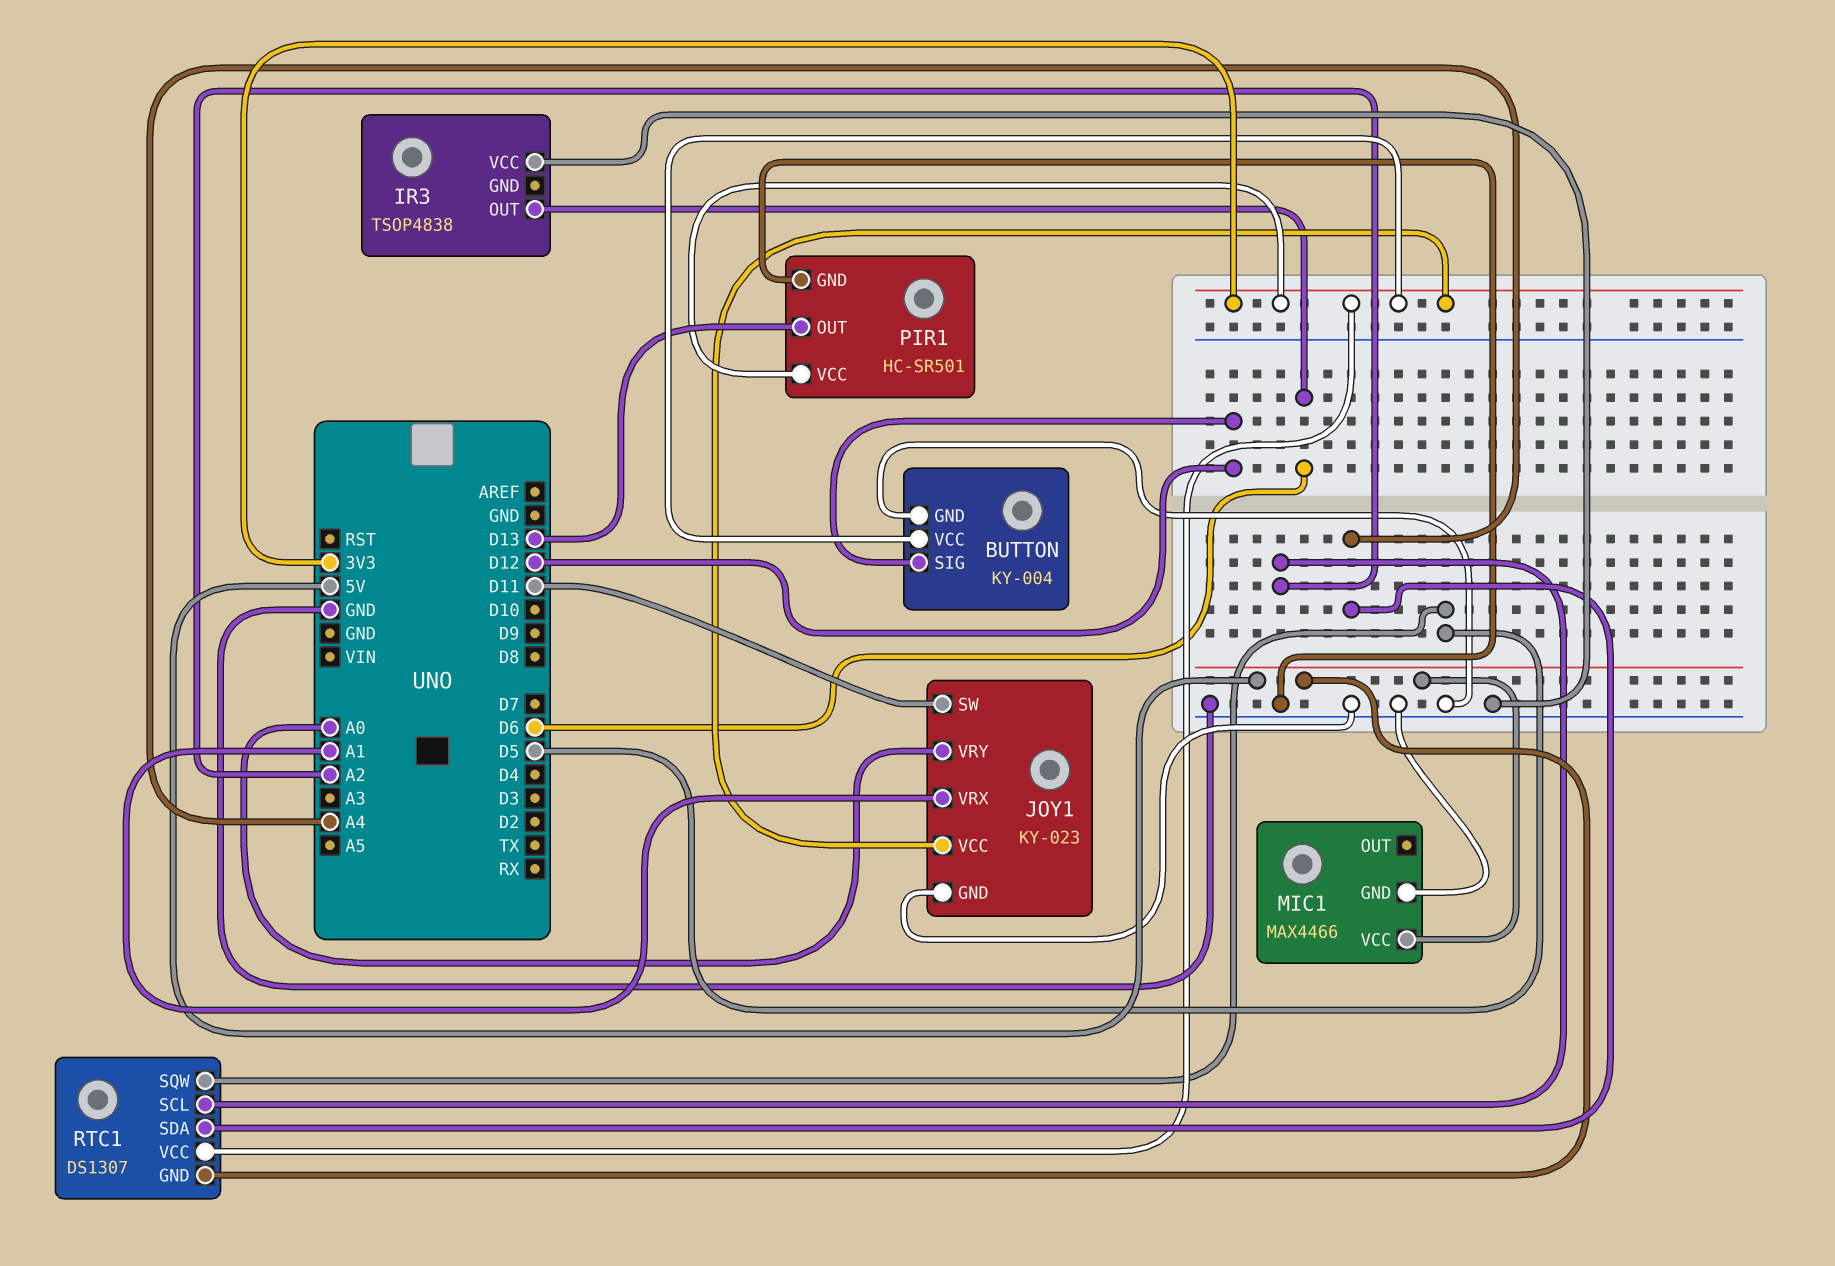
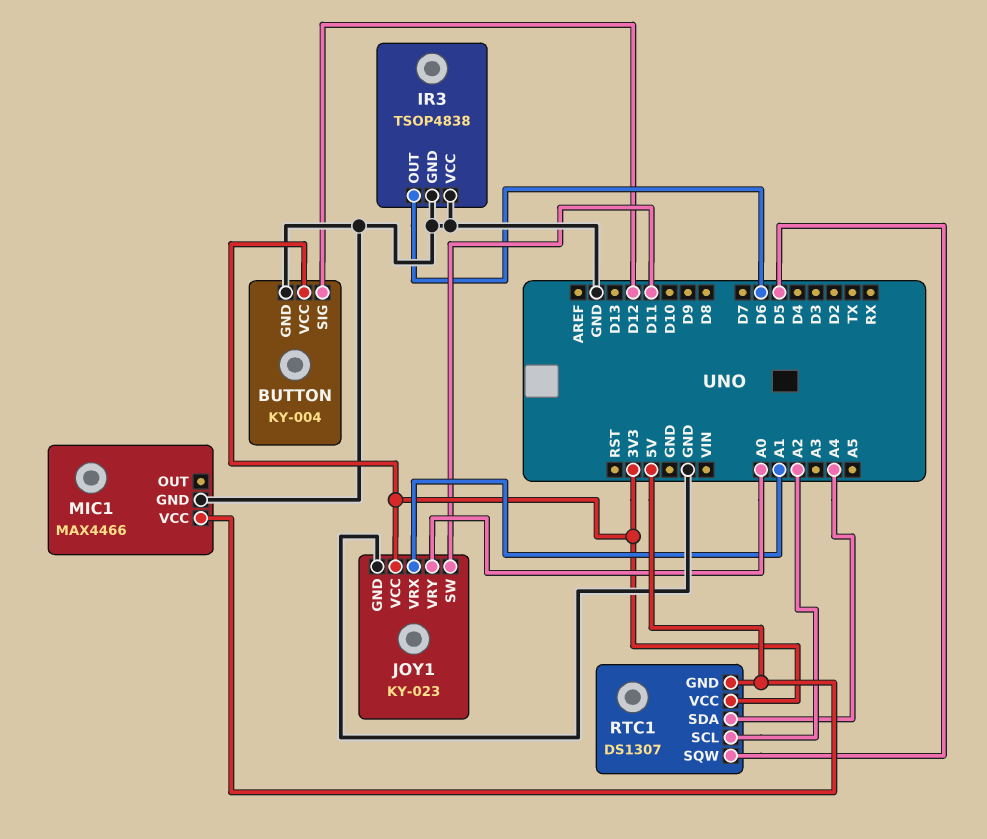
IR3 pin GND: none -> GND
PIR1: HC-SR501 -> none
PIR1 pin GND: GND -> none
PIR1 pin OUT: D13 -> none
PIR1 pin VCC: 3V3 -> none

